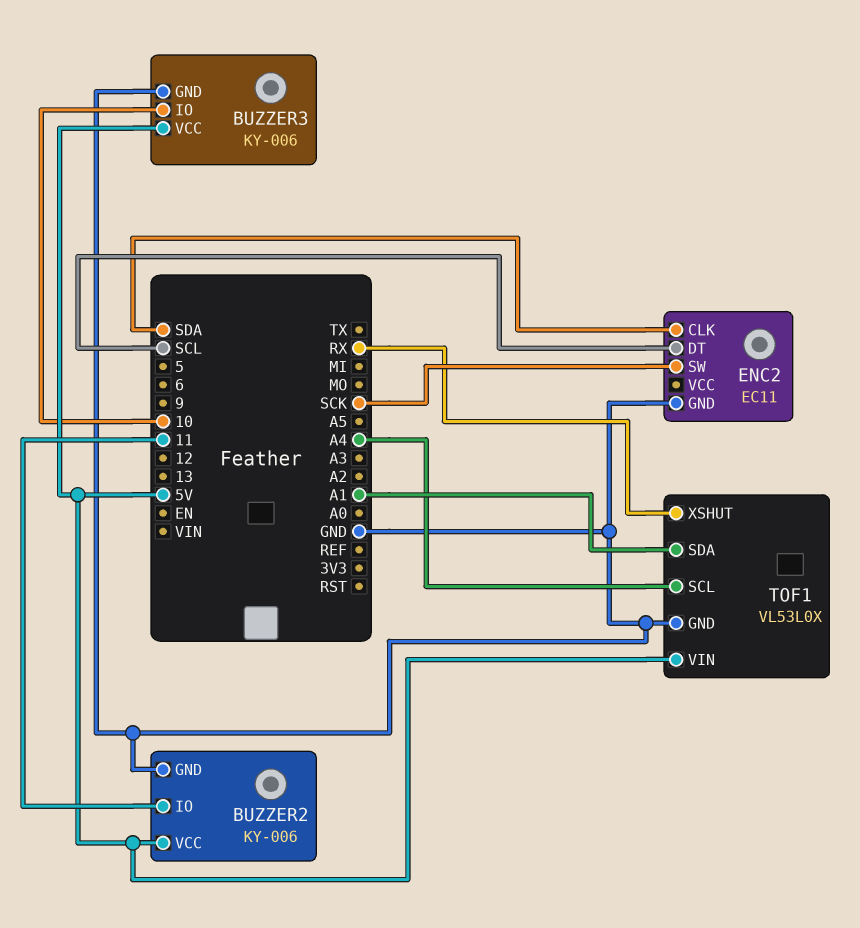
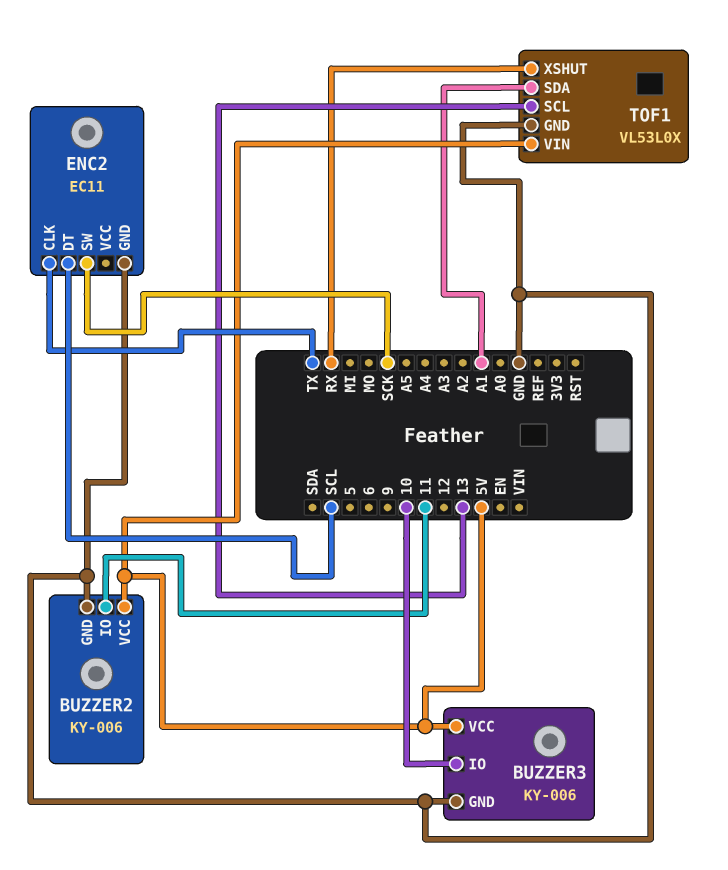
ENC2 pin CLK: SDA -> TX
TOF1 pin SCL: A4 -> 13

